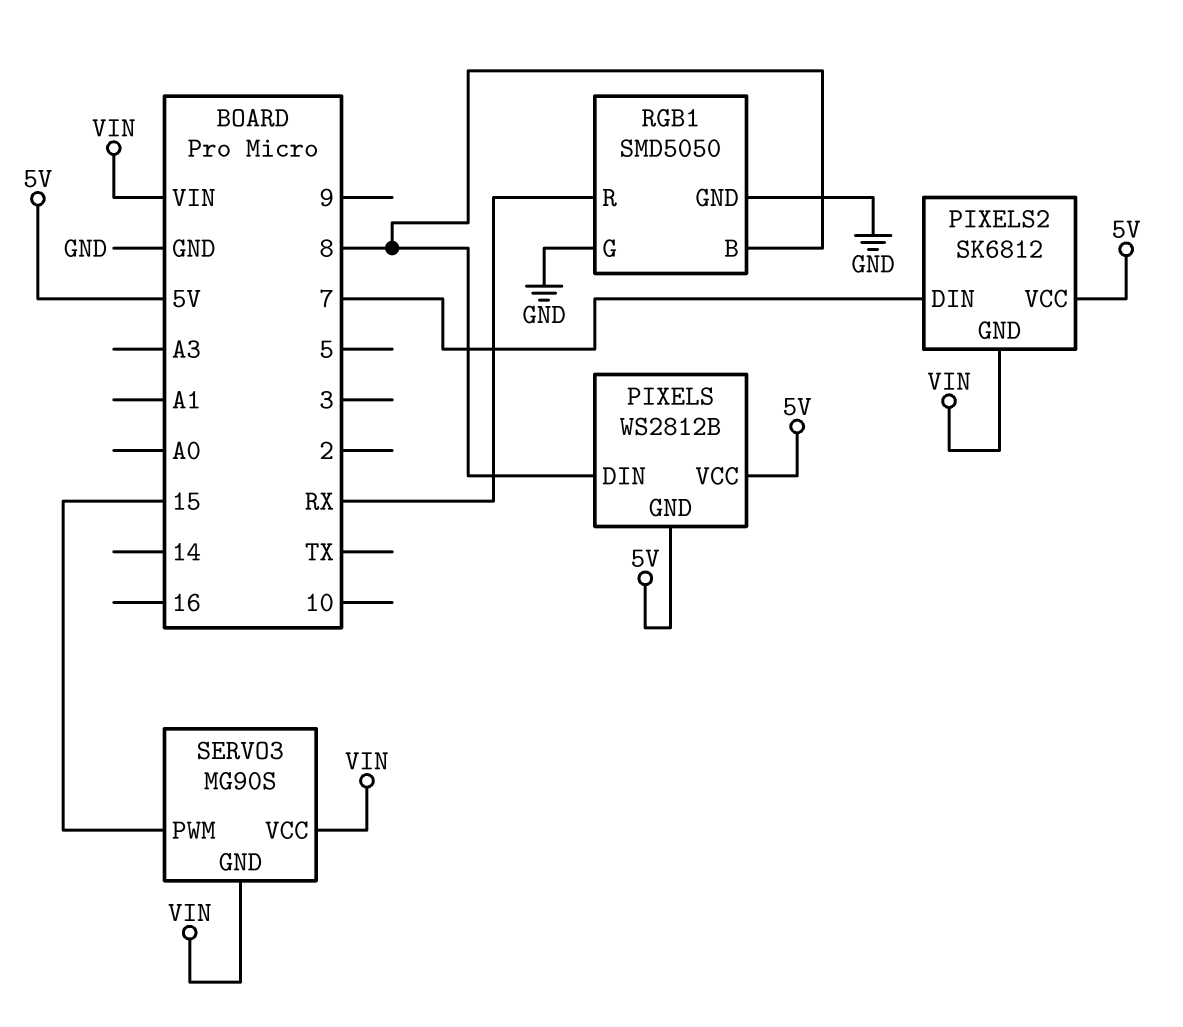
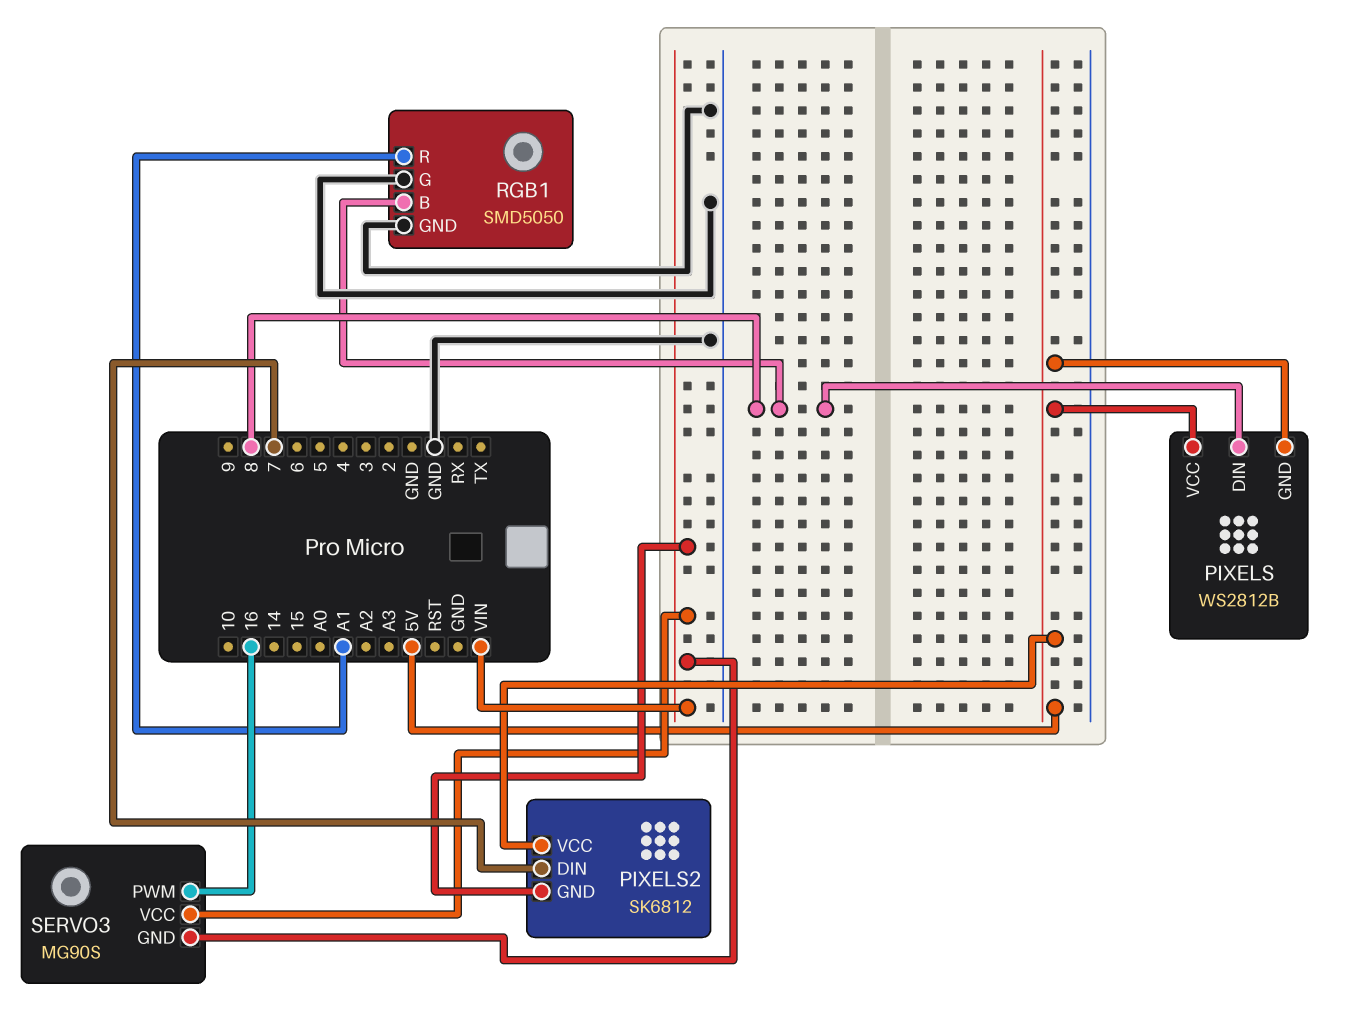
RGB1 pin R: RX -> A1
SERVO3 pin PWM: 15 -> 16

